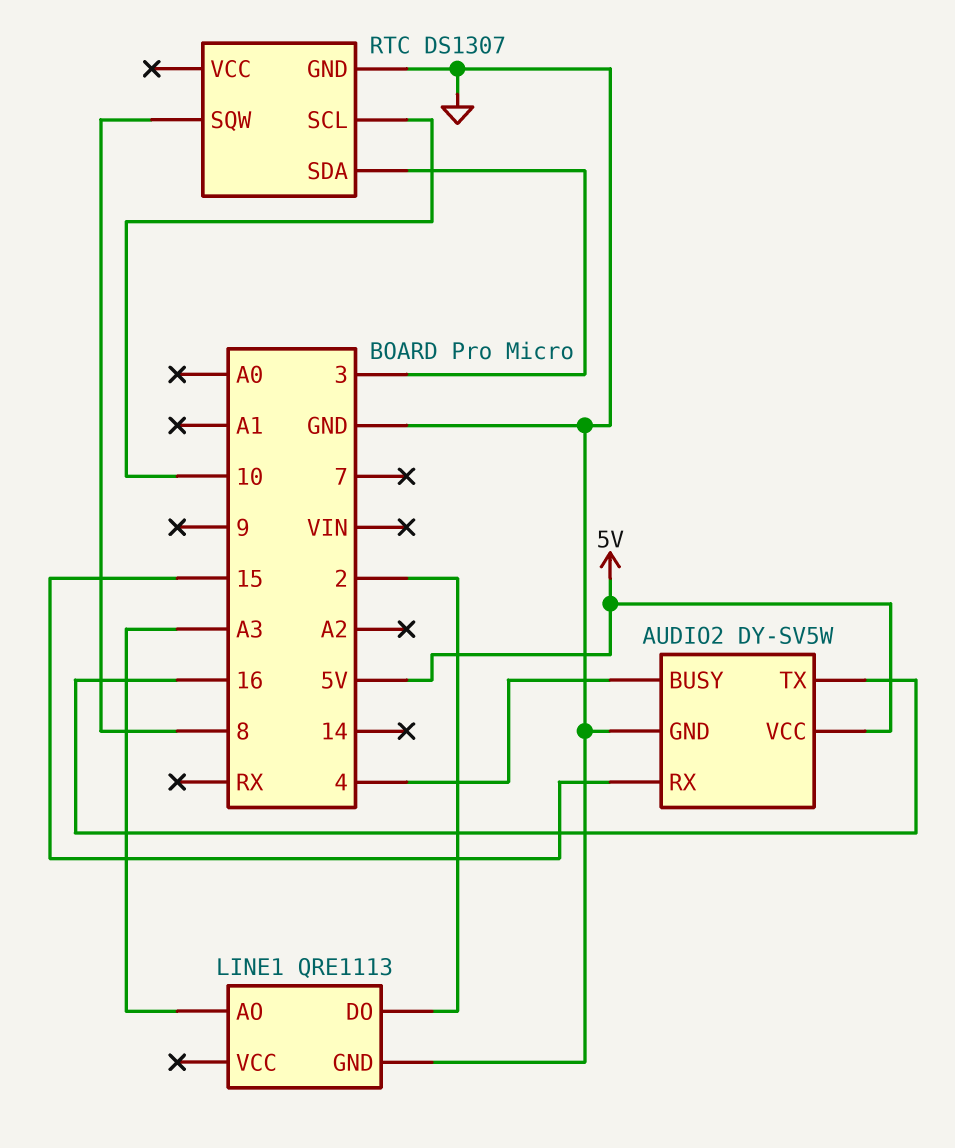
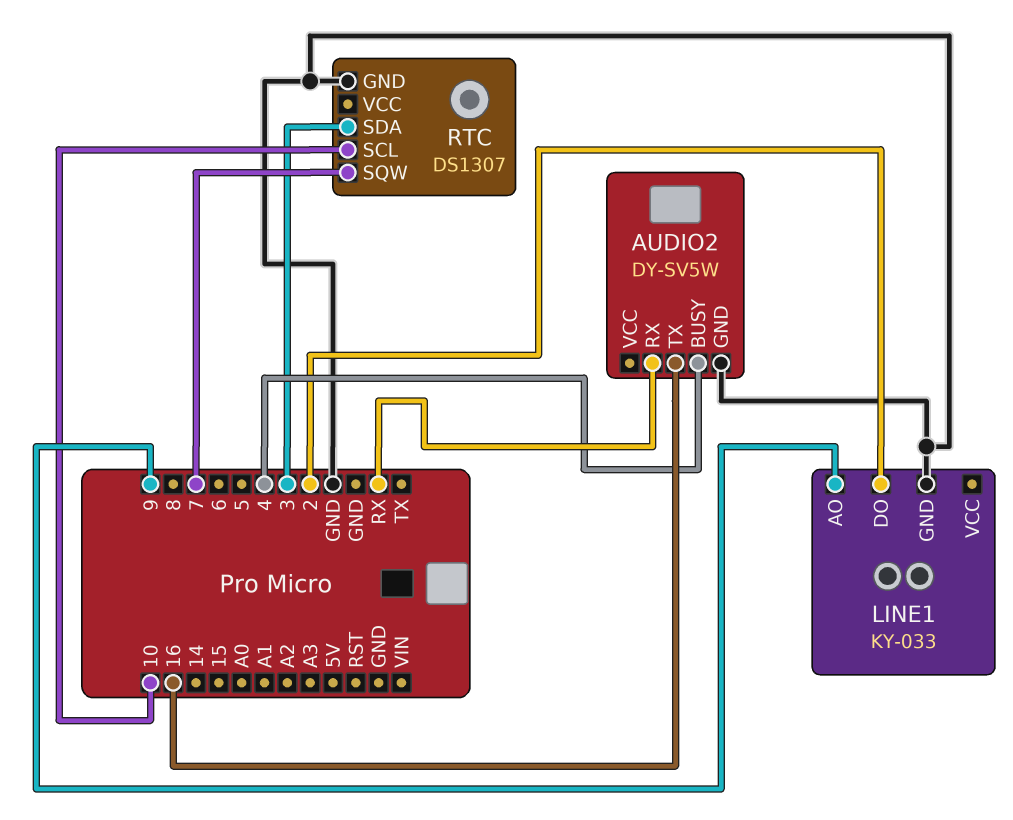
AUDIO2 pin RX: 15 -> RX
AUDIO2 pin VCC: 5V -> none
LINE1: QRE1113 -> KY-033
LINE1 pin AO: A3 -> 9
RTC pin SQW: 8 -> 7

